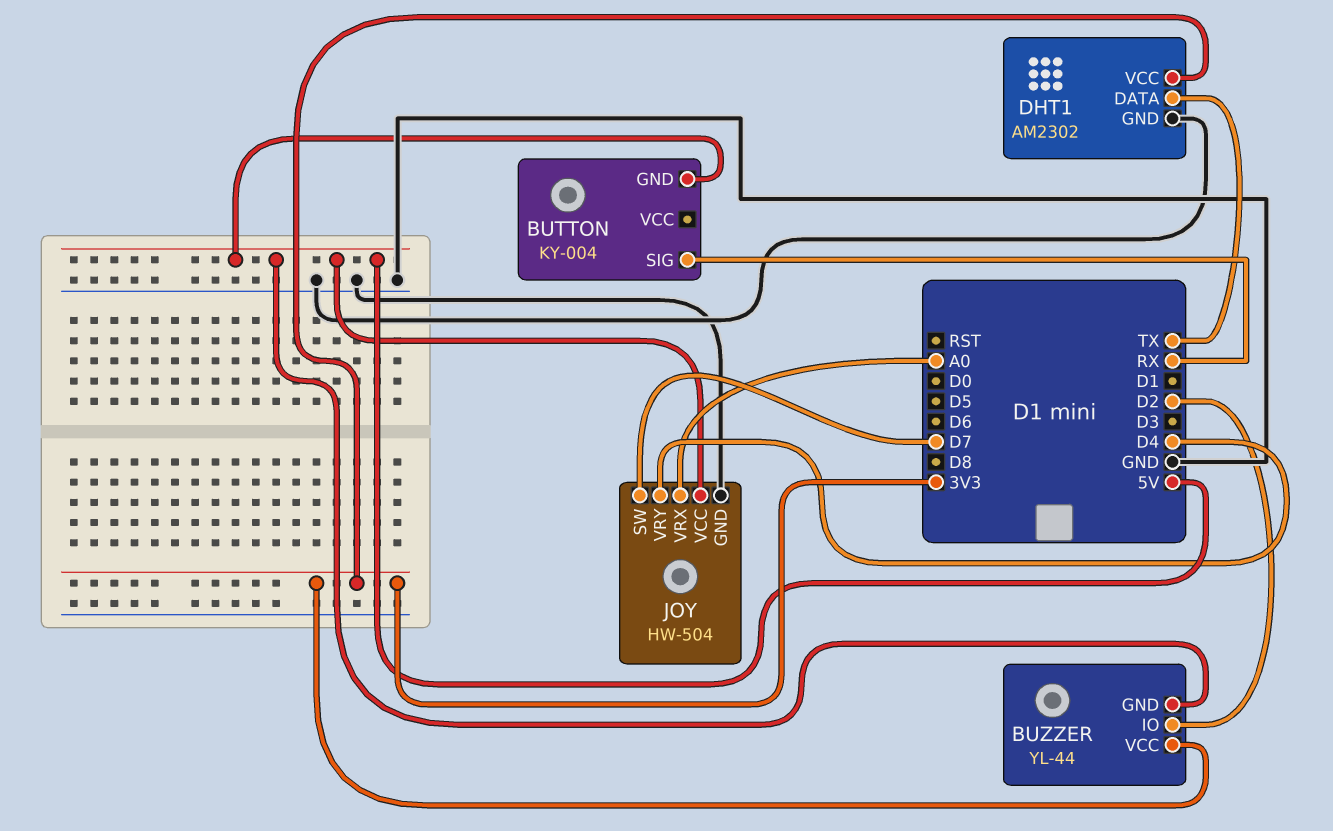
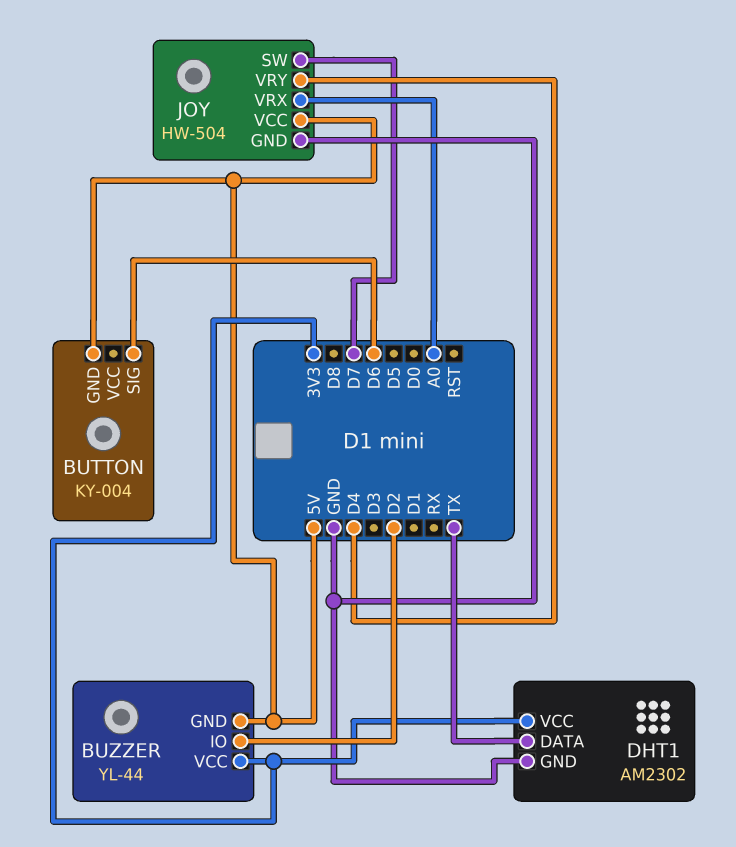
BUTTON pin SIG: RX -> D6

